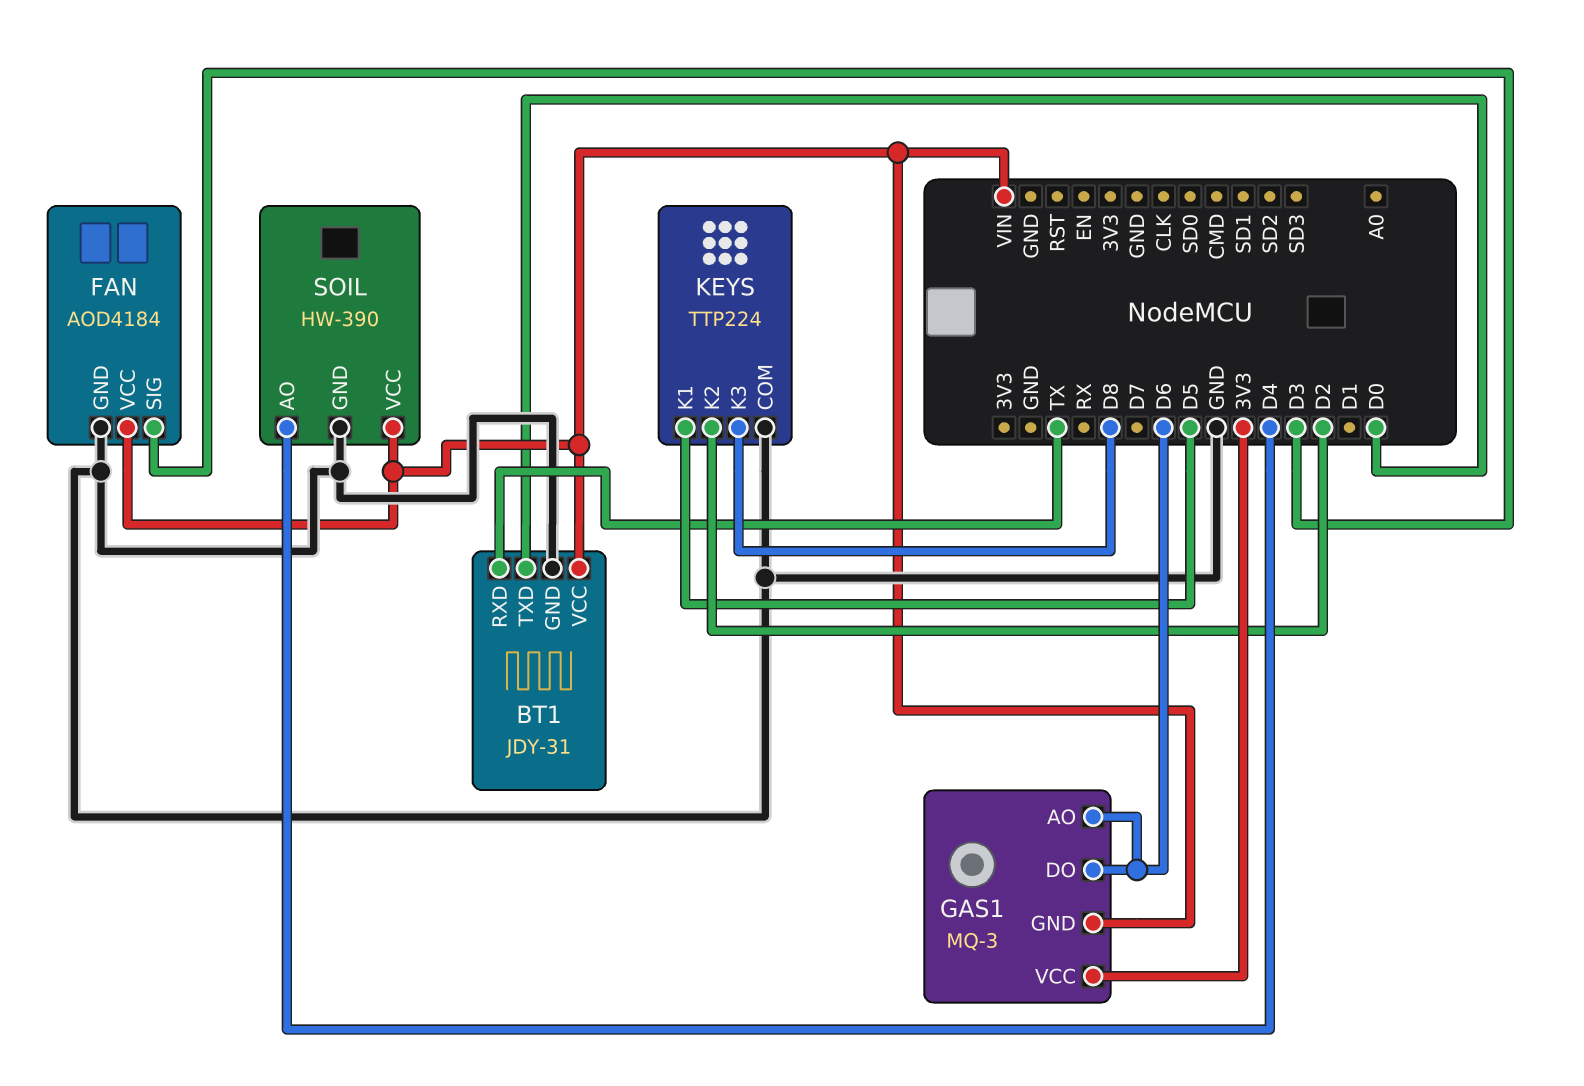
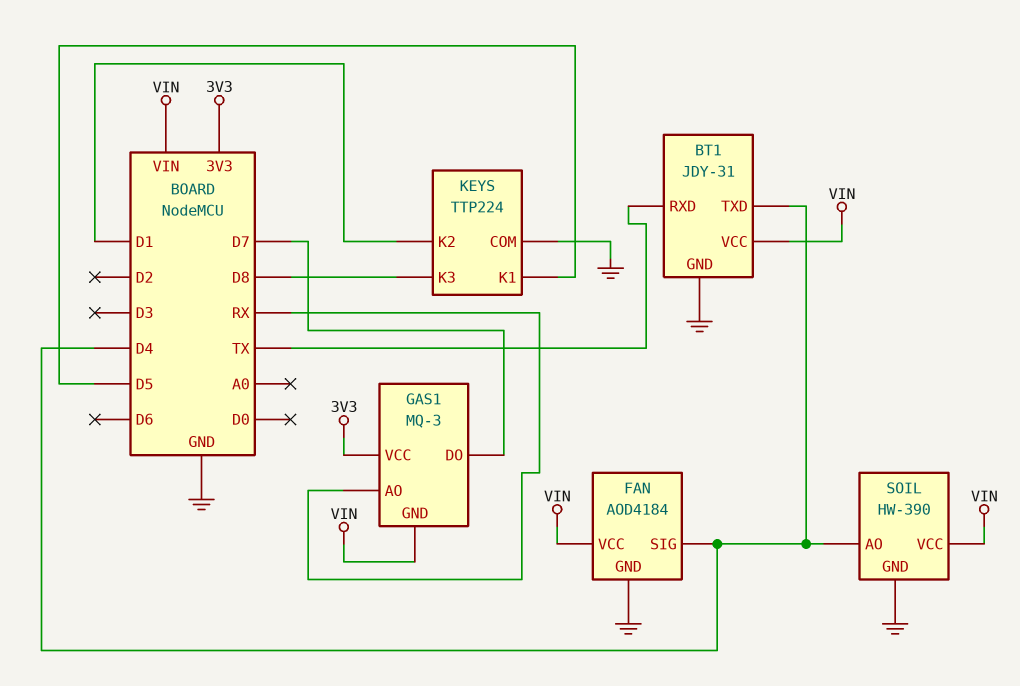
BT1 pin TXD: D0 -> D4
FAN pin SIG: D3 -> D4
GAS1 pin AO: D6 -> RX
GAS1 pin DO: D6 -> D7
KEYS pin K2: D2 -> D1

